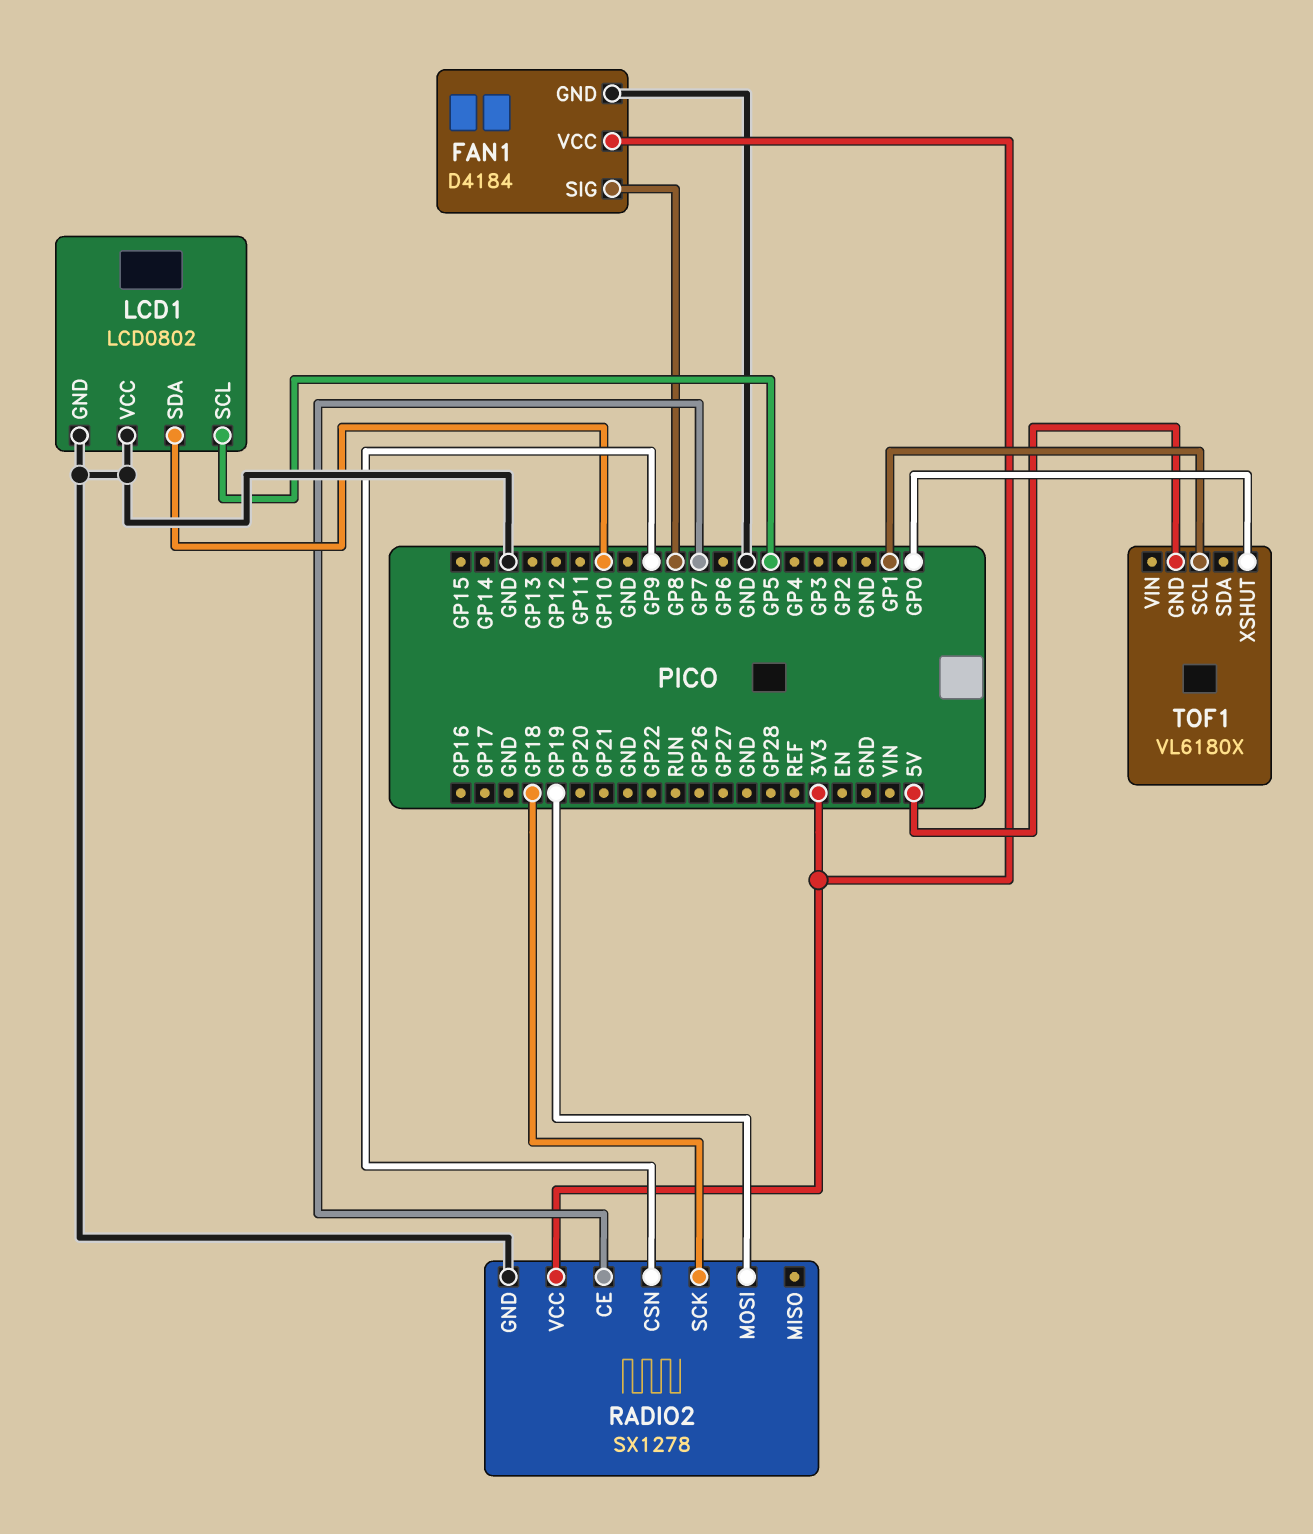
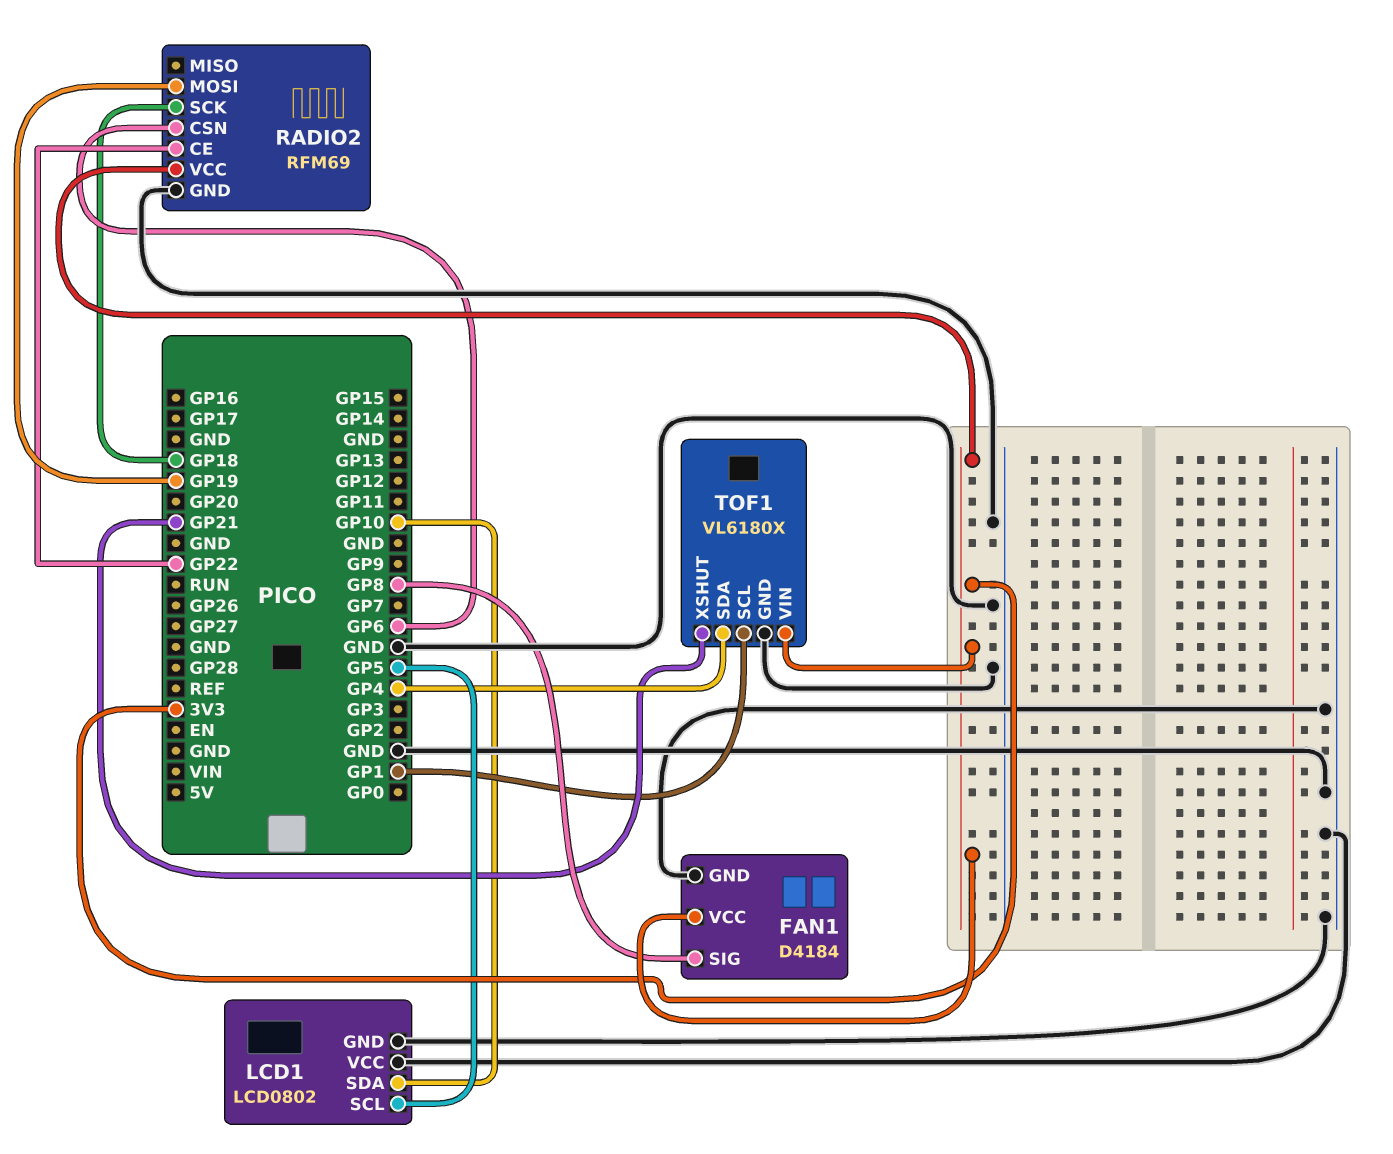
RADIO2: SX1278 -> RFM69
RADIO2 pin CE: GP7 -> GP22
RADIO2 pin CSN: GP9 -> GP6
TOF1 pin GND: 5V -> GND
TOF1 pin SDA: none -> GP4
TOF1 pin VIN: none -> 3V3
TOF1 pin XSHUT: GP0 -> GP21

